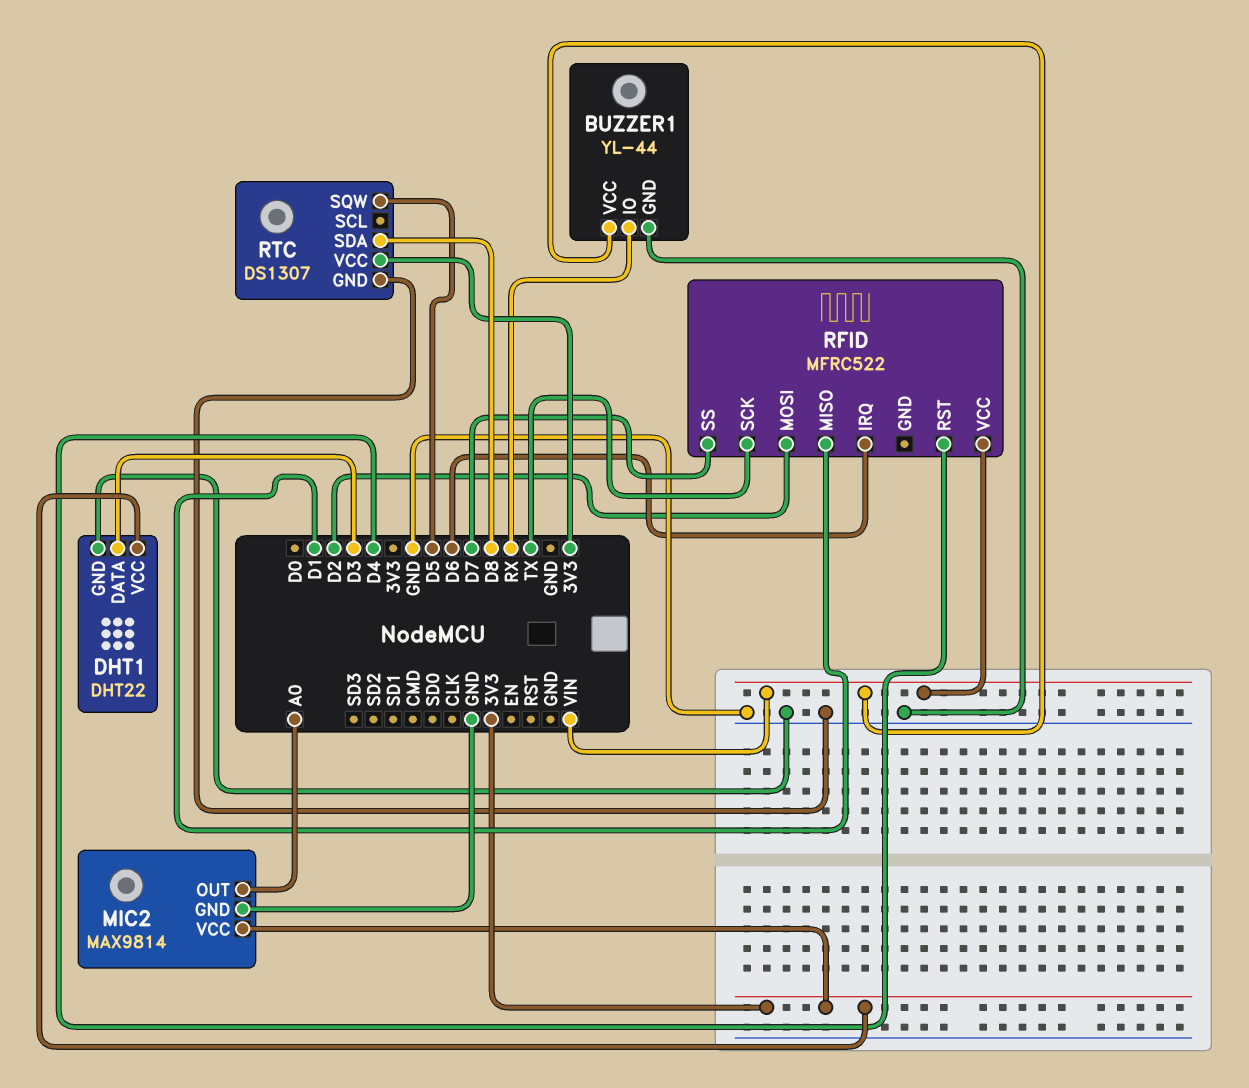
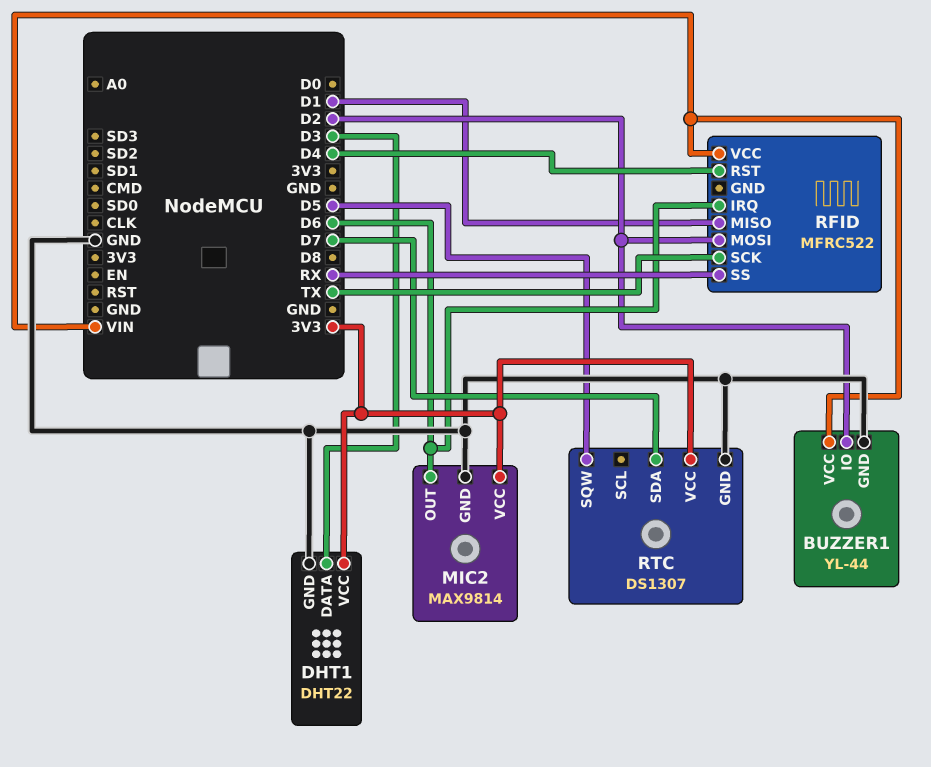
BUZZER1 pin IO: RX -> D2
MIC2 pin OUT: A0 -> D6
RFID pin SS: D7 -> RX
RTC pin SDA: D8 -> D7

